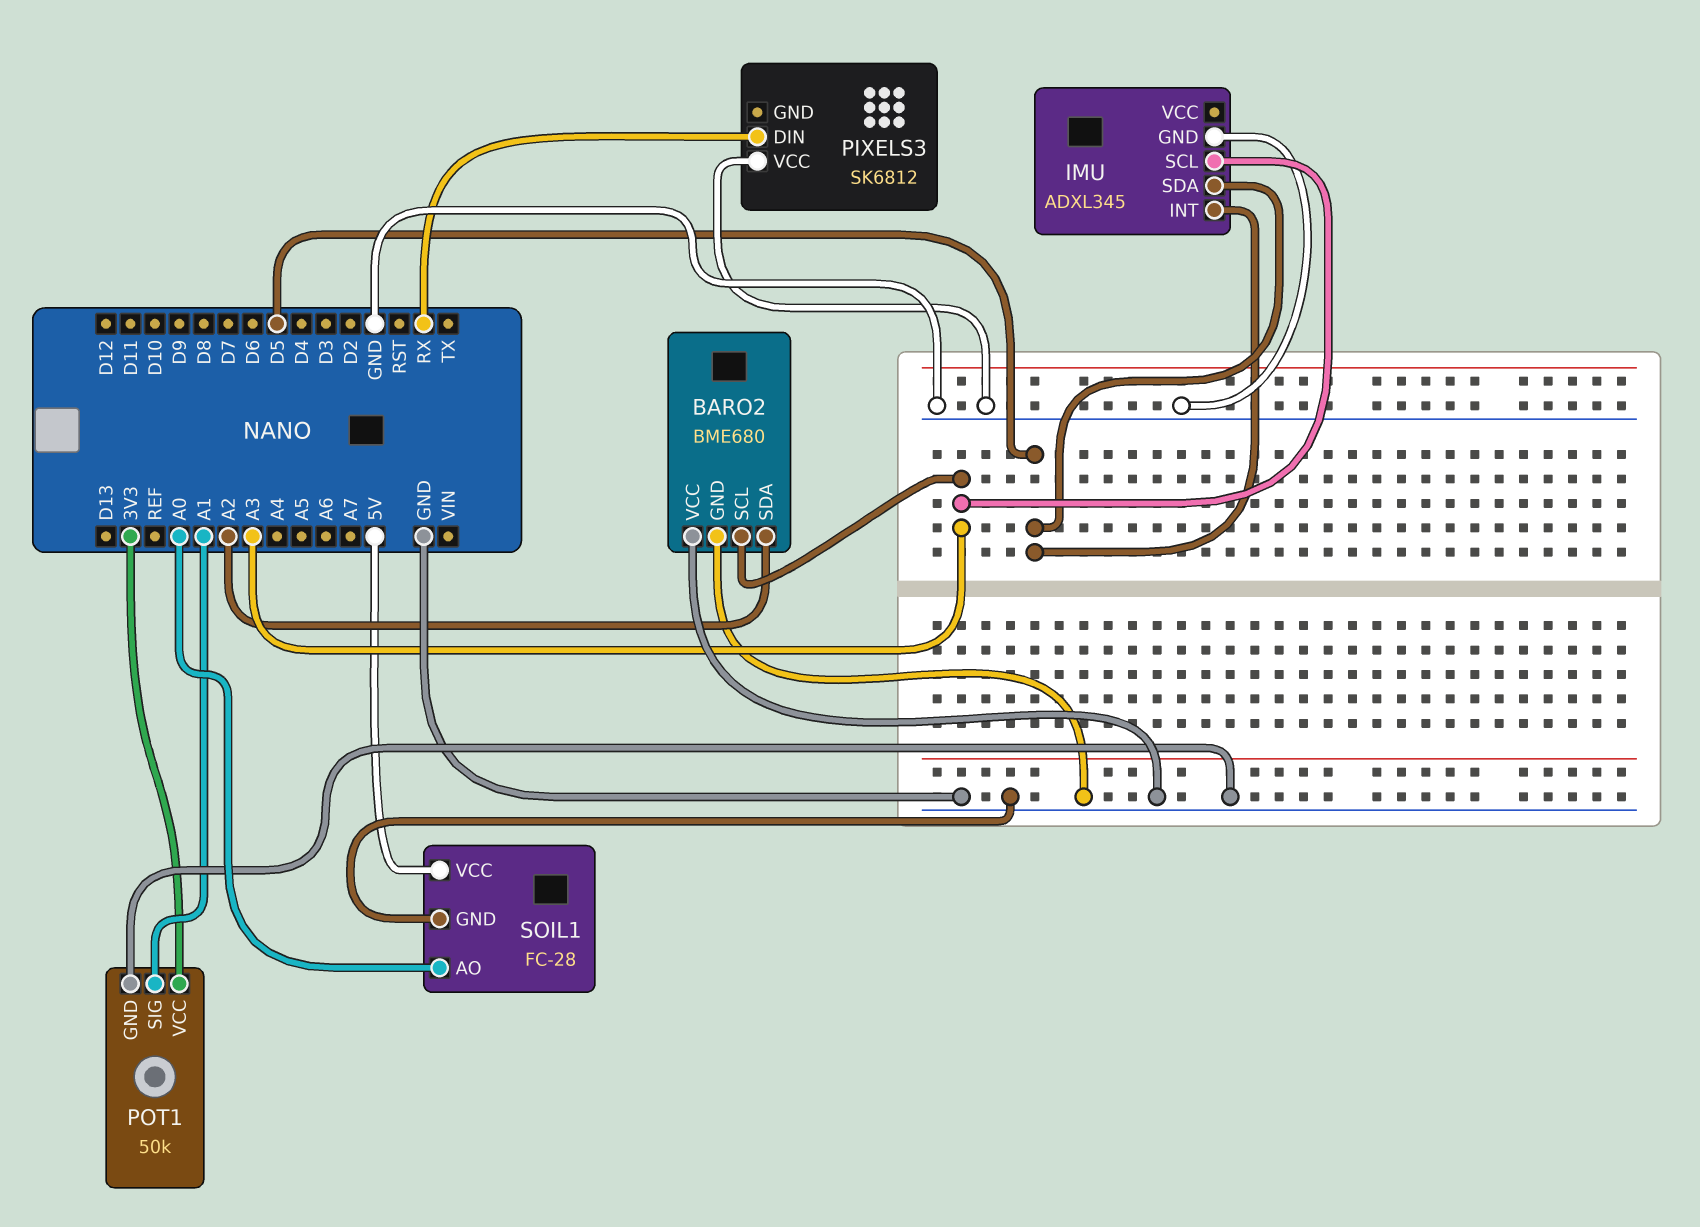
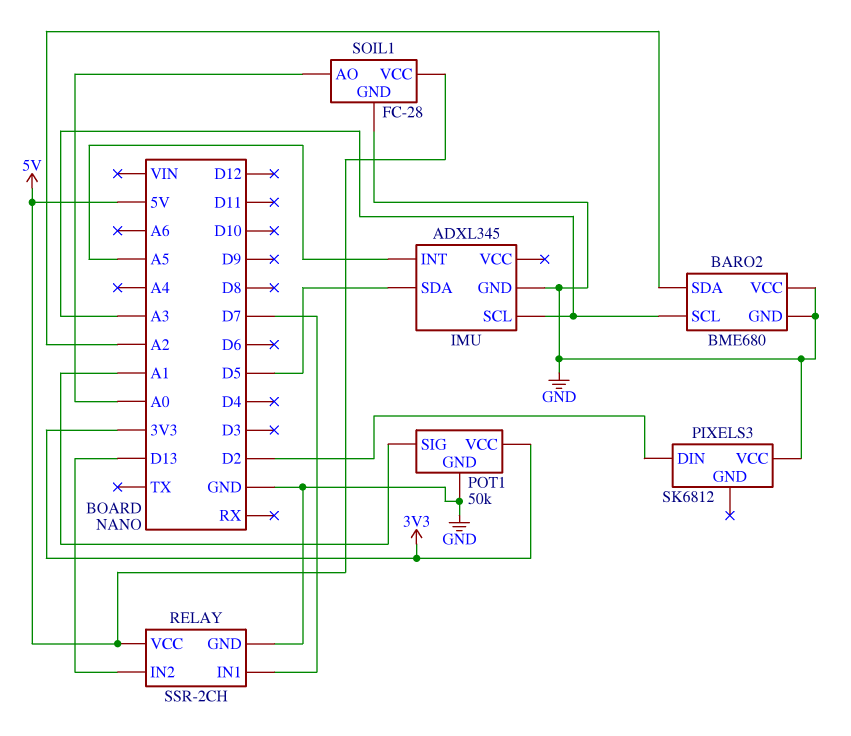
IMU pin INT: D5 -> A5
PIXELS3 pin DIN: RX -> D2
RELAY: none -> SSR-2CH
RELAY pin GND: none -> GND
RELAY pin IN1: none -> D7
RELAY pin IN2: none -> D13
RELAY pin VCC: none -> 5V

